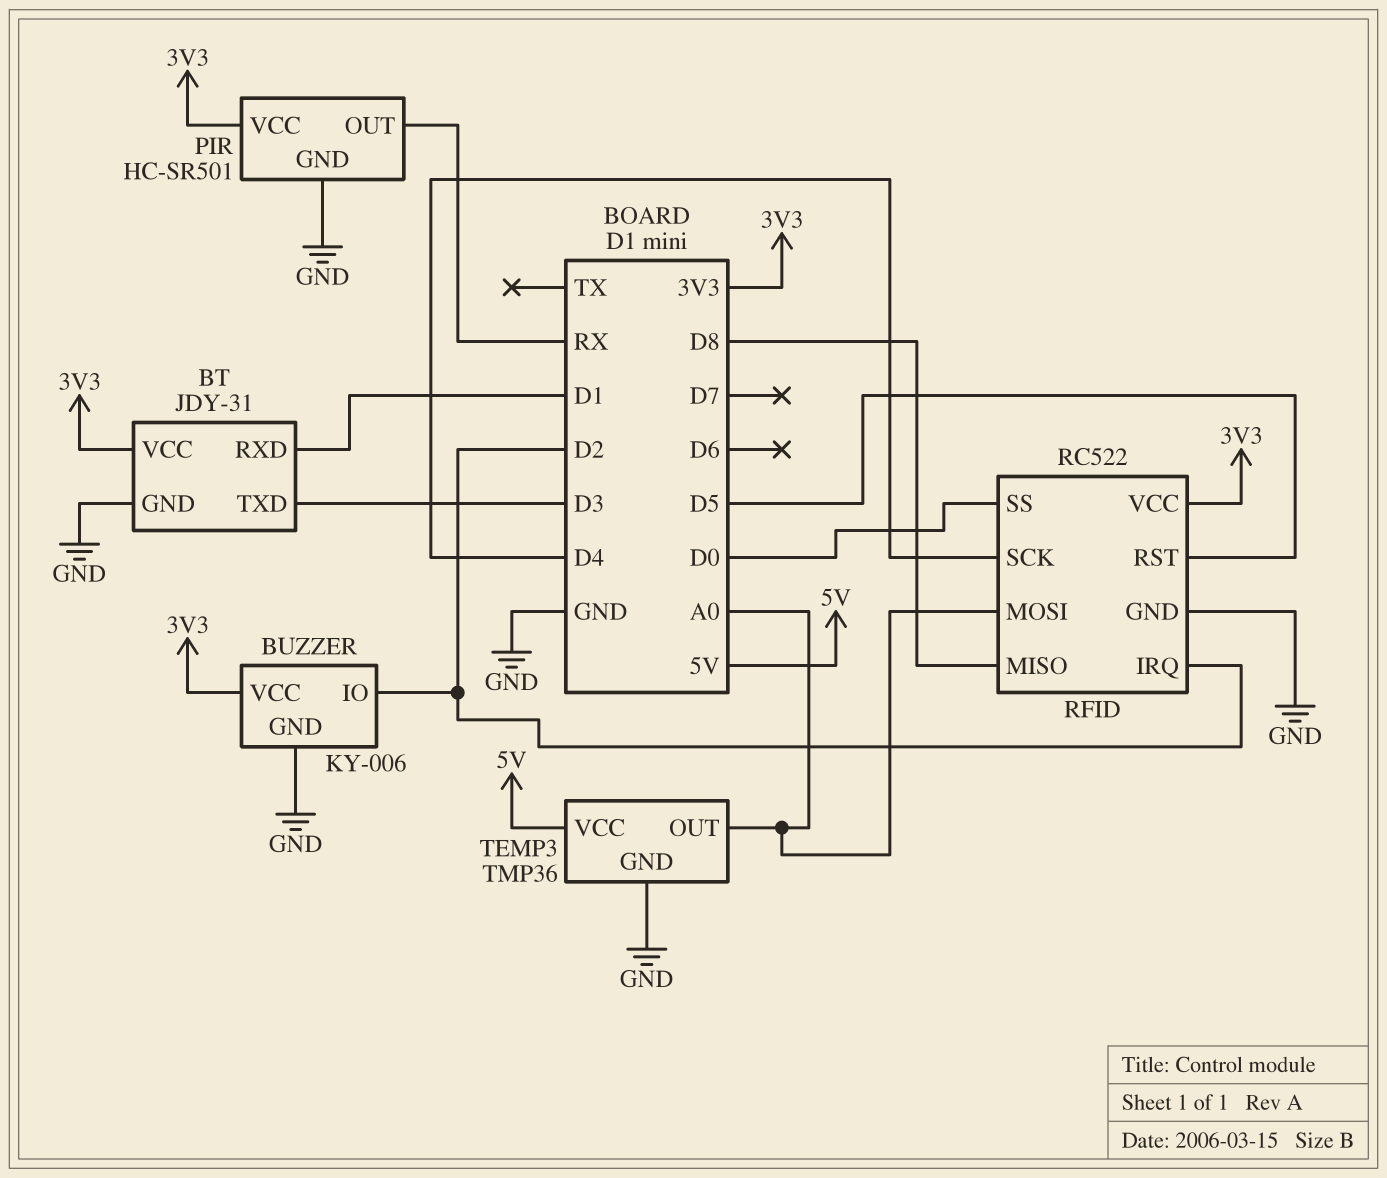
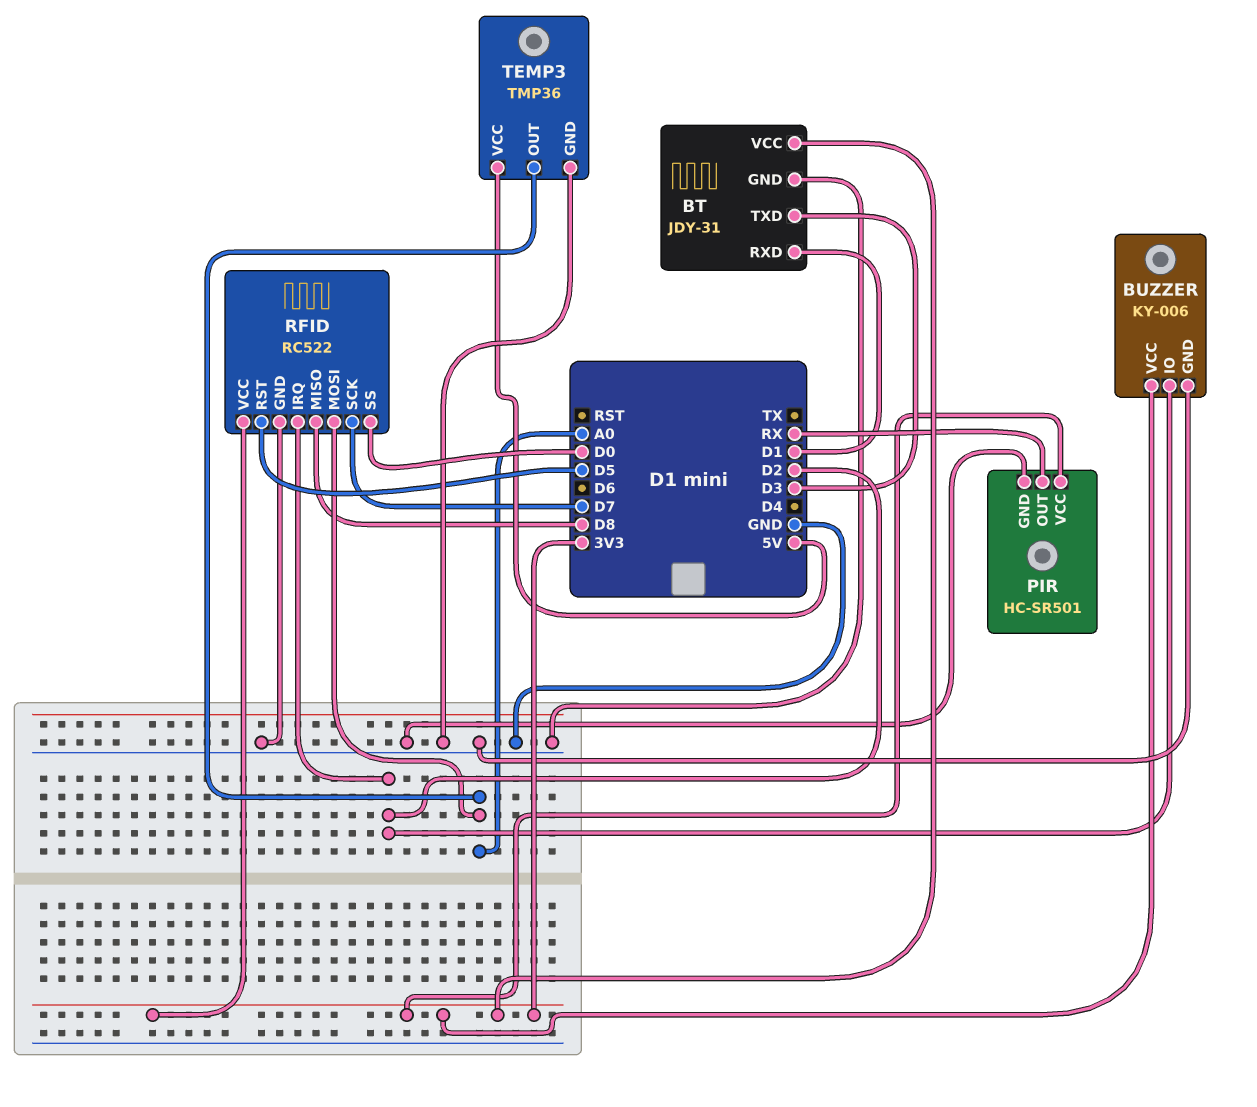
RFID pin SCK: D4 -> D7

